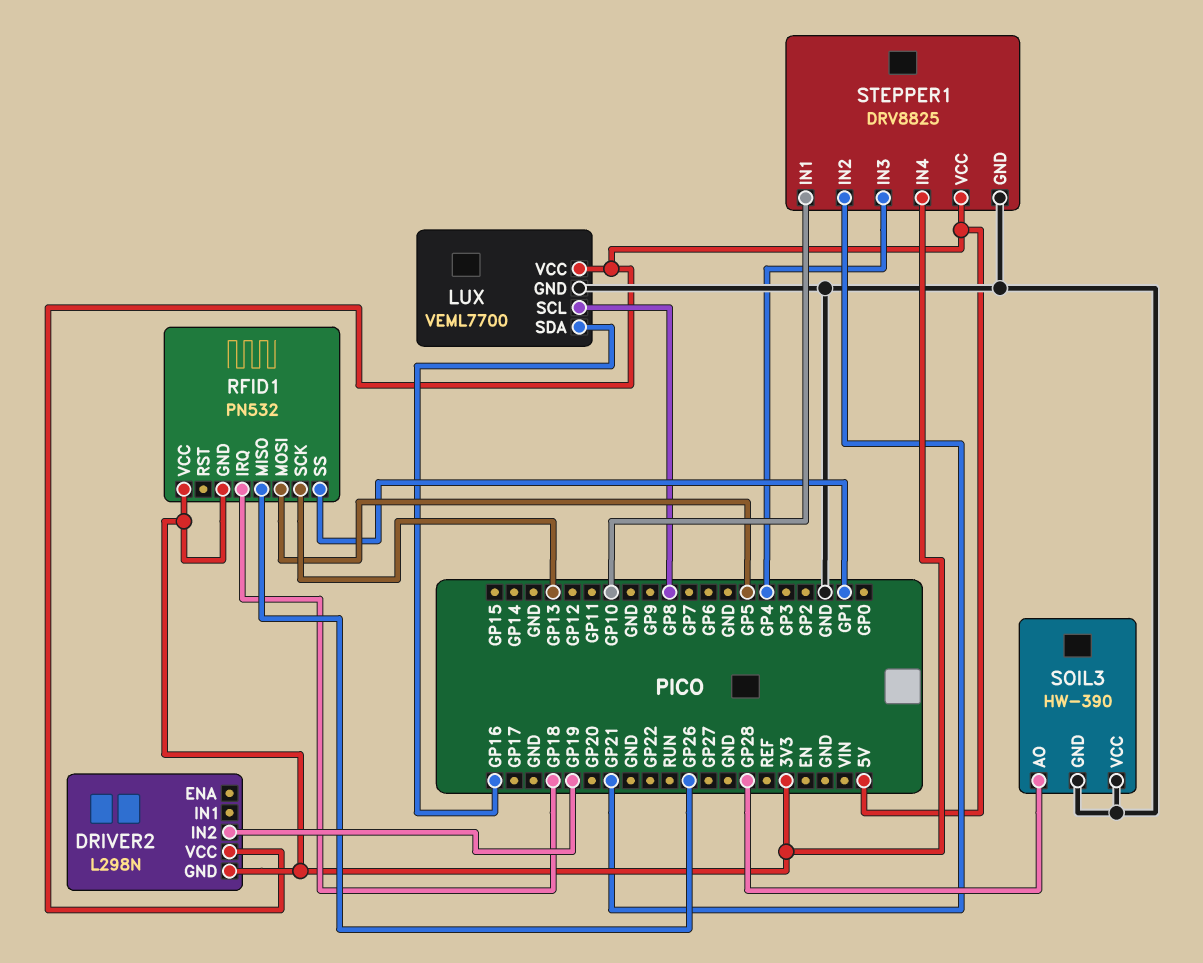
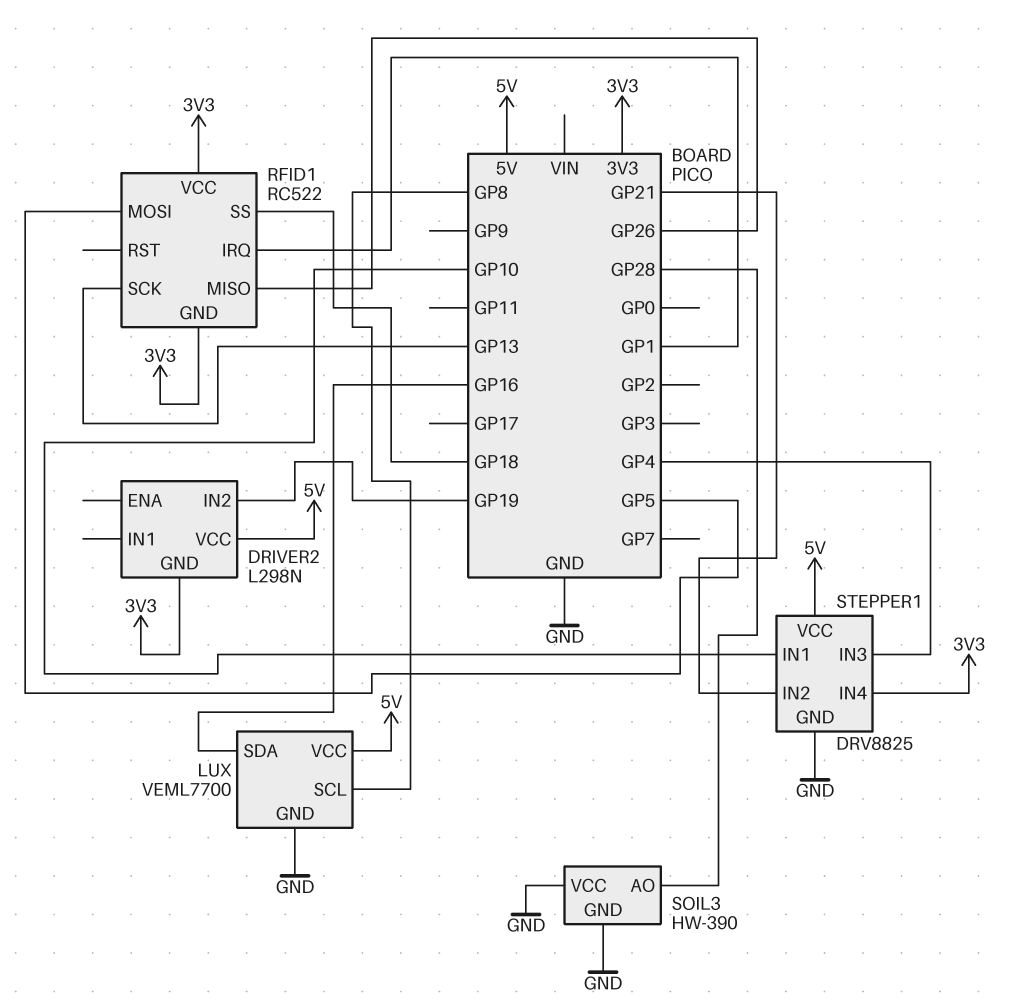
RFID1: PN532 -> RC522
RFID1 pin IRQ: GP18 -> GP1
RFID1 pin SS: GP1 -> GP18

